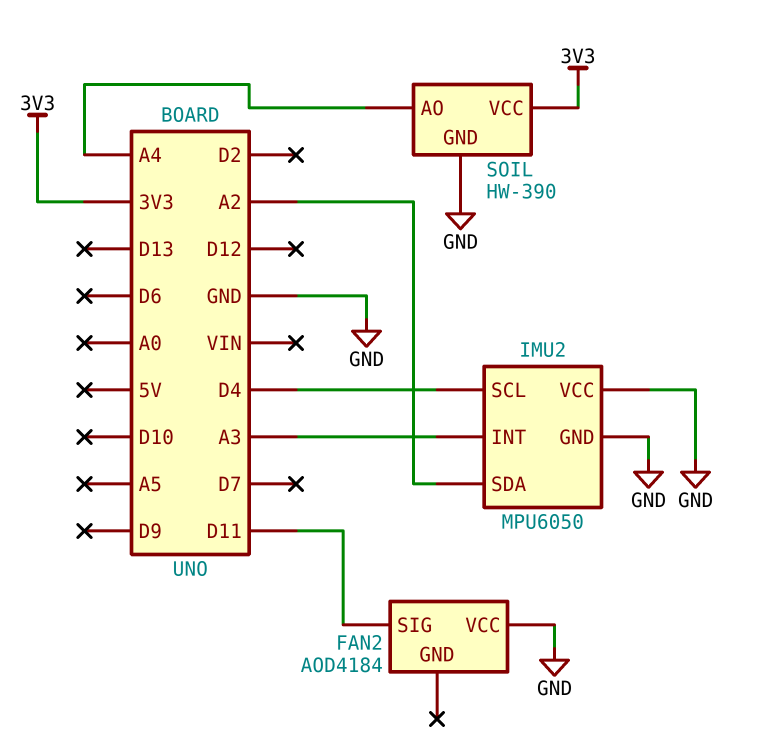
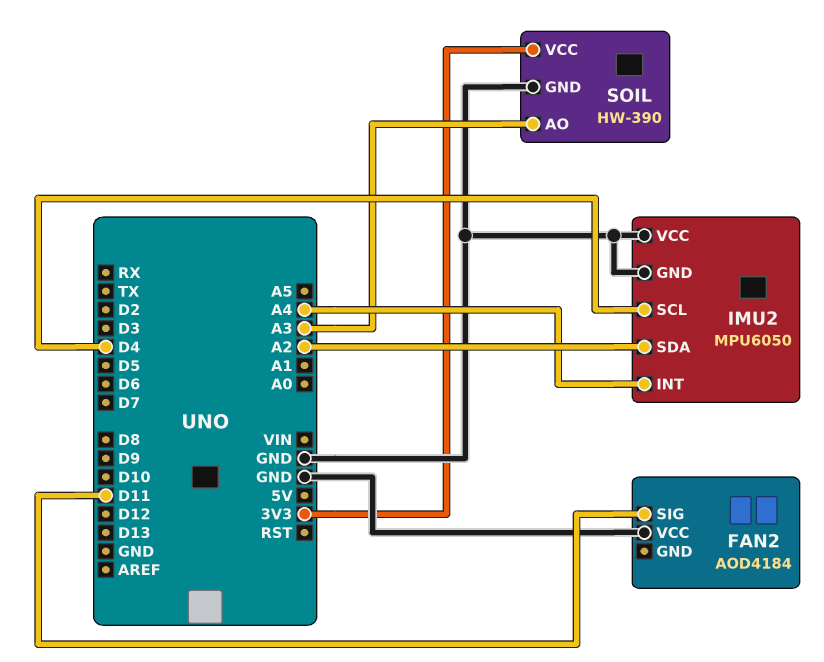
IMU2 pin INT: A3 -> A4
SOIL pin AO: A4 -> A3

